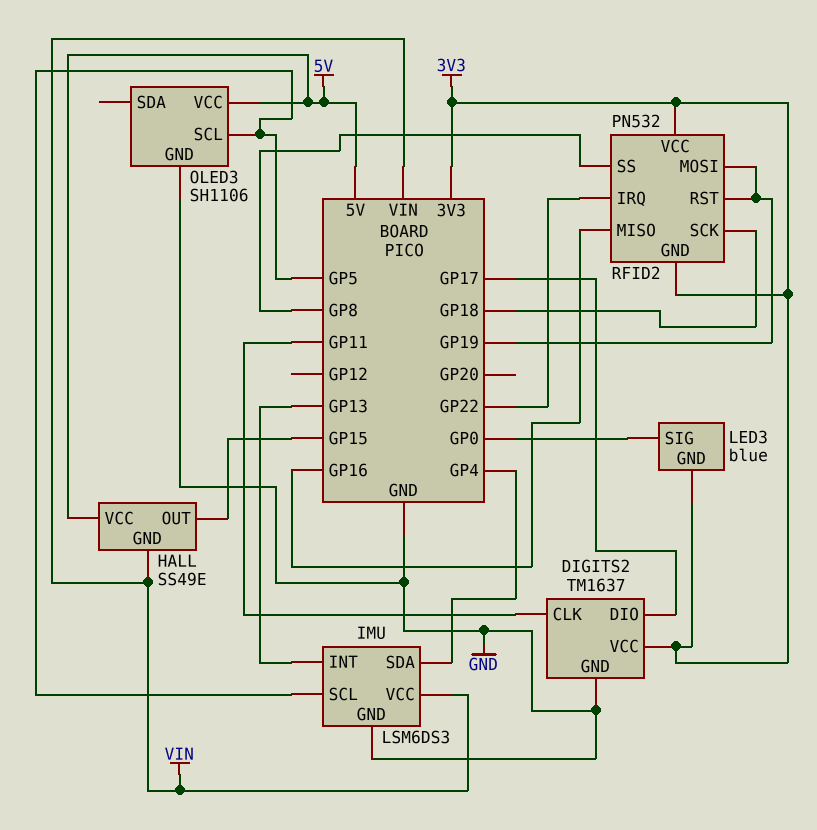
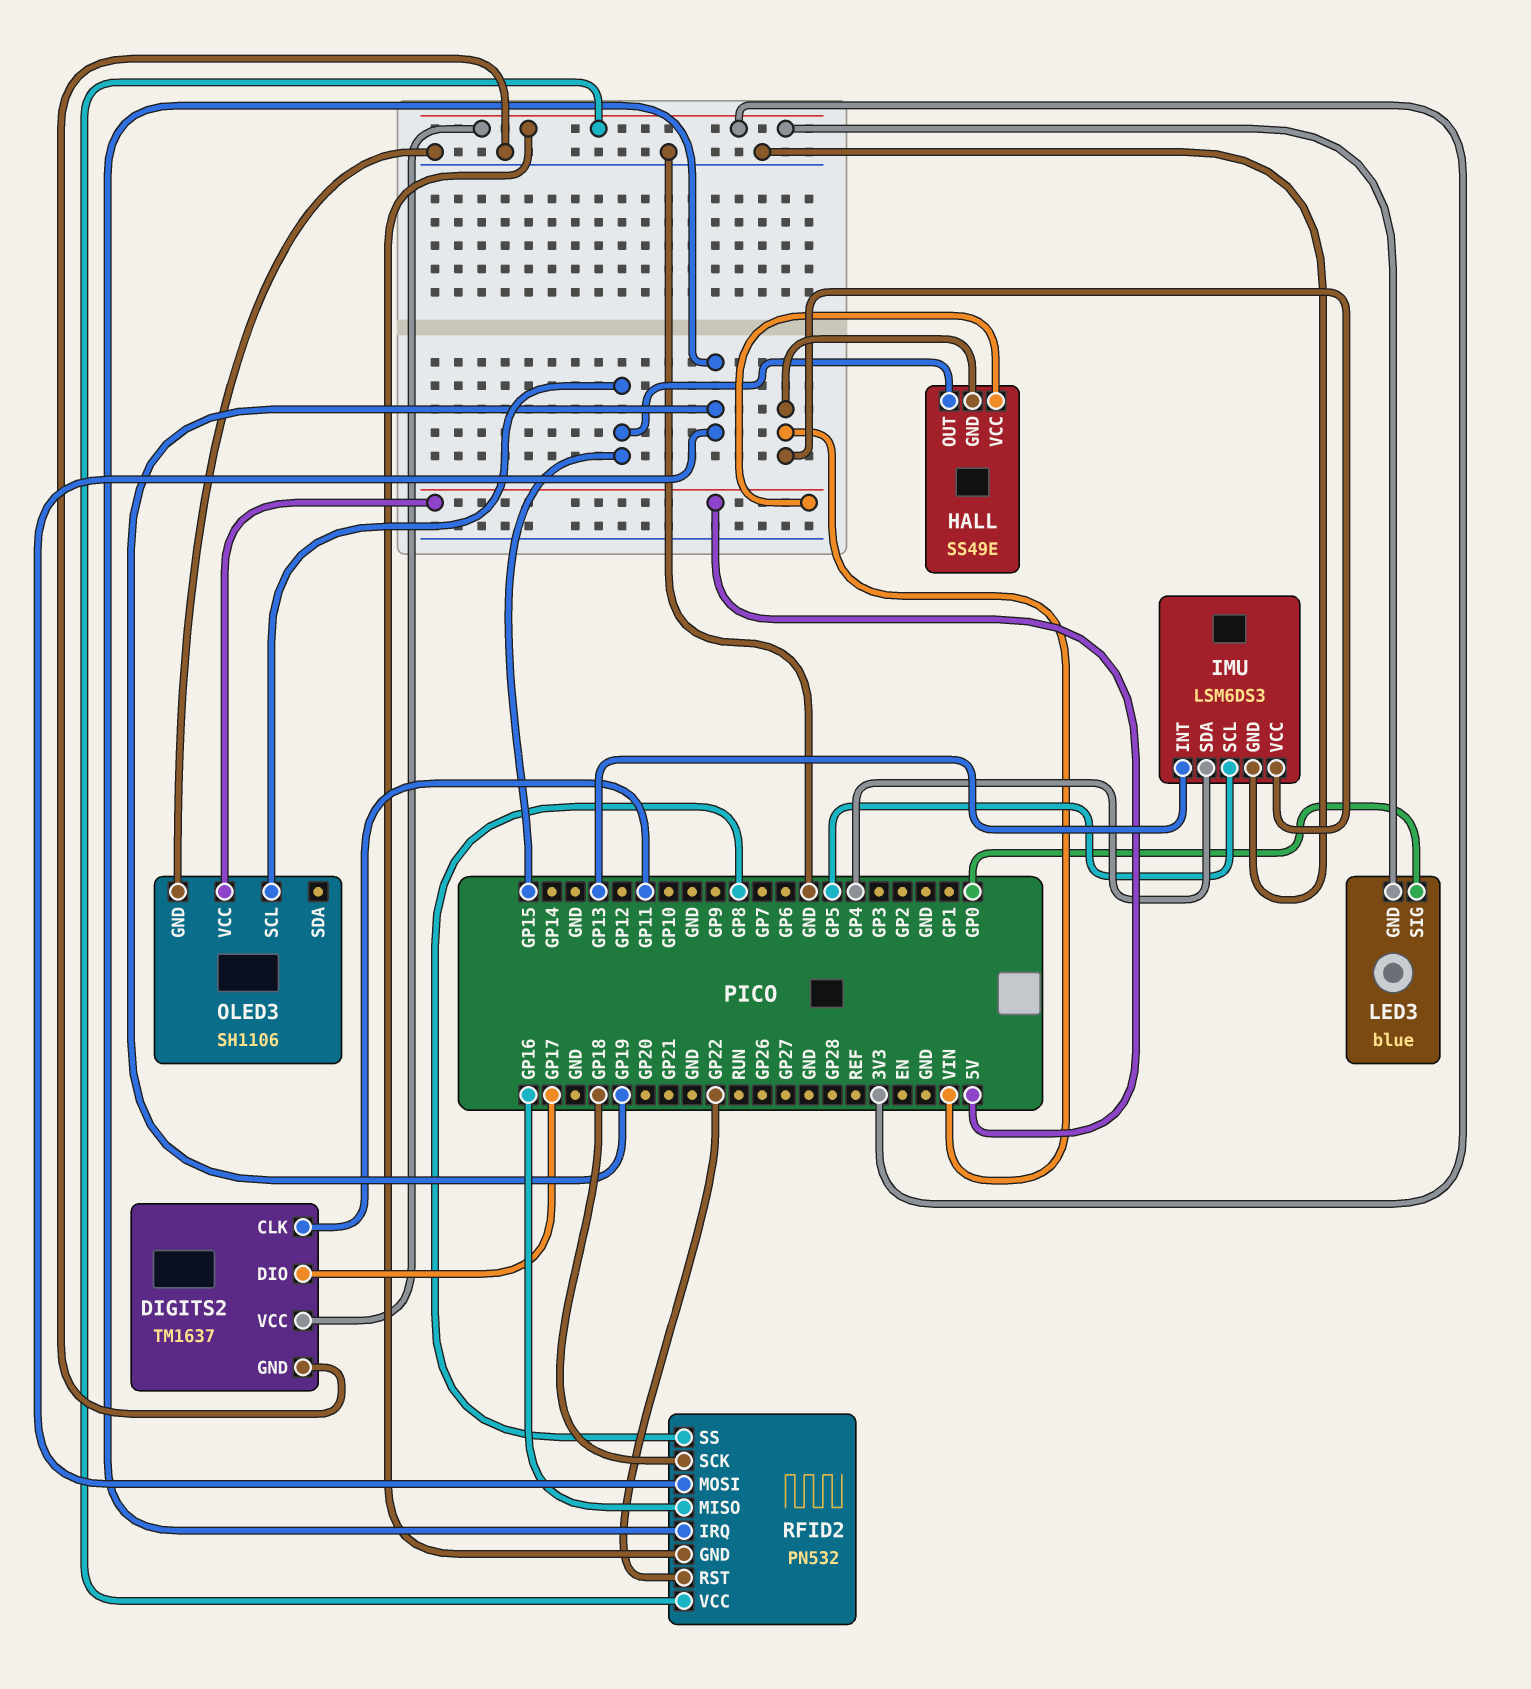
OLED3 pin SCL: GP5 -> GP15
RFID2 pin IRQ: GP22 -> GP19
RFID2 pin RST: GP19 -> GP22

